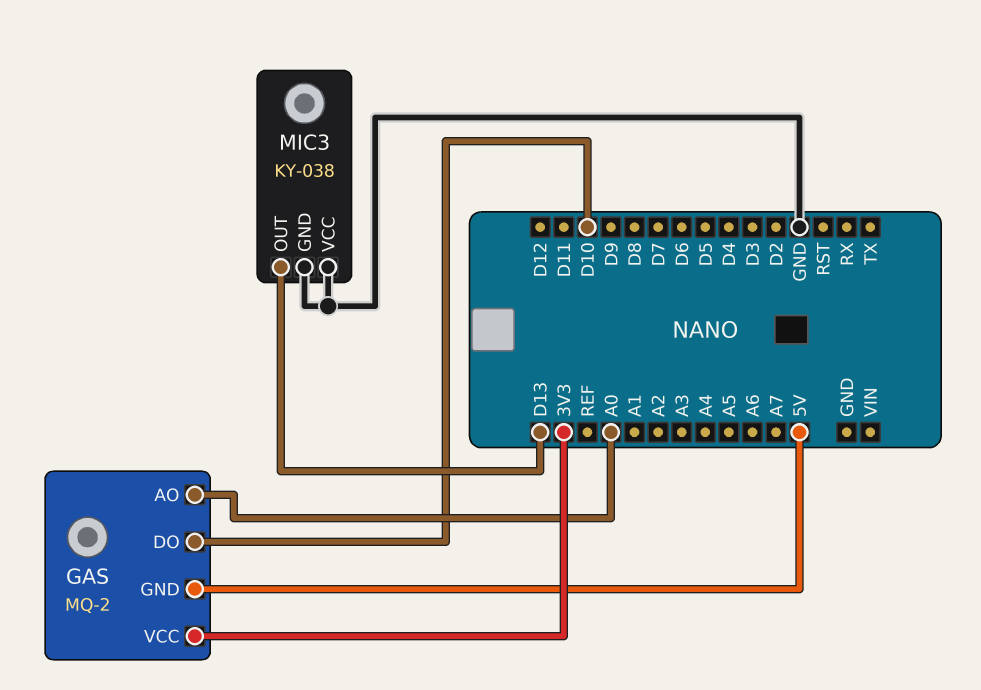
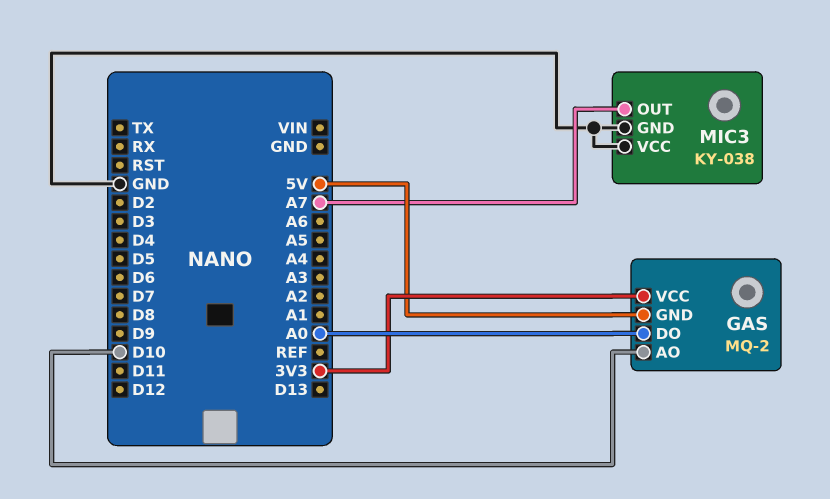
GAS pin AO: A0 -> D10
GAS pin DO: D10 -> A0
MIC3 pin OUT: D13 -> A7

